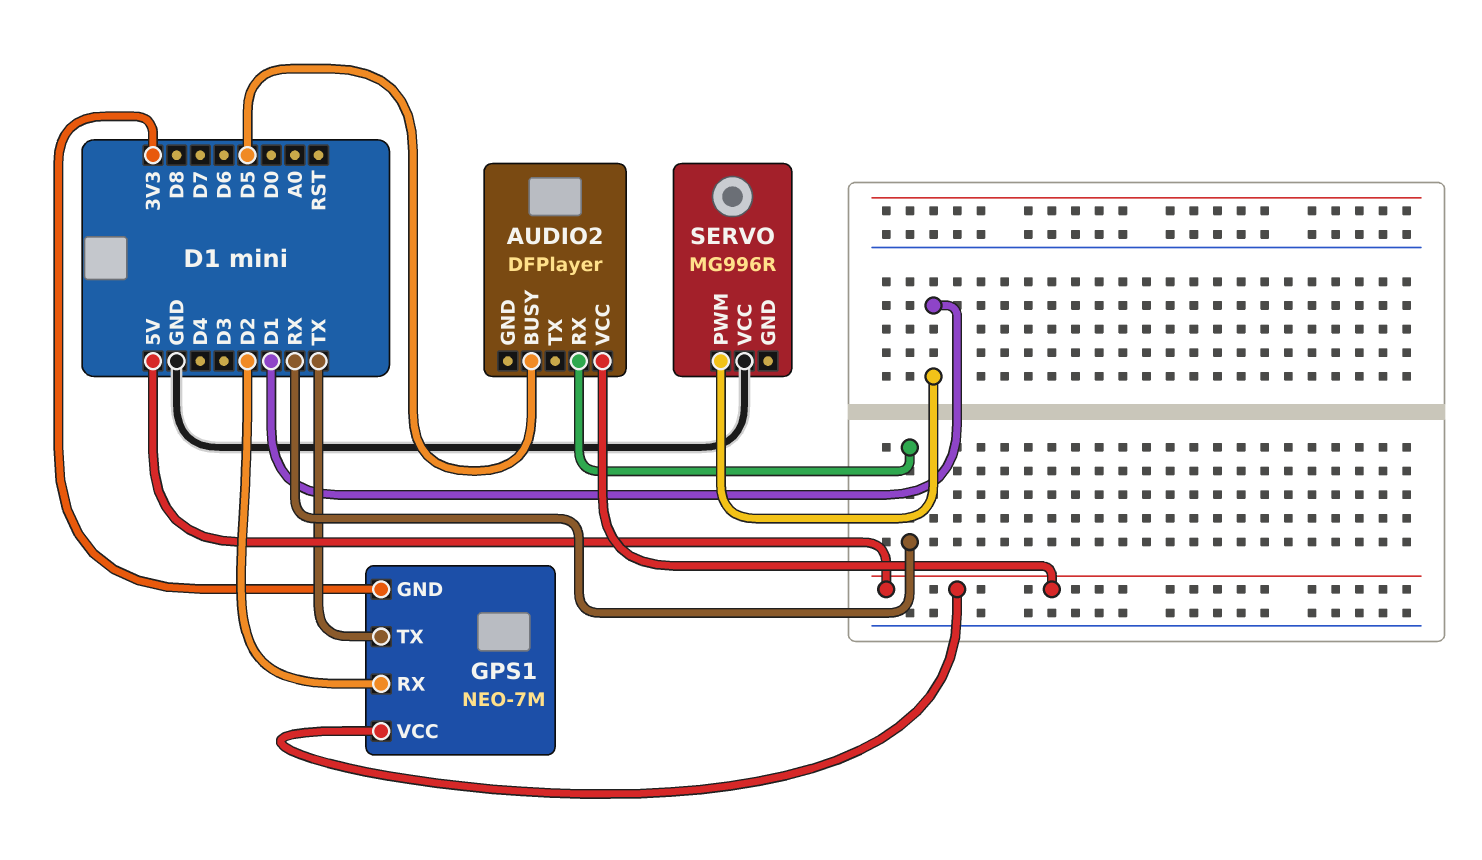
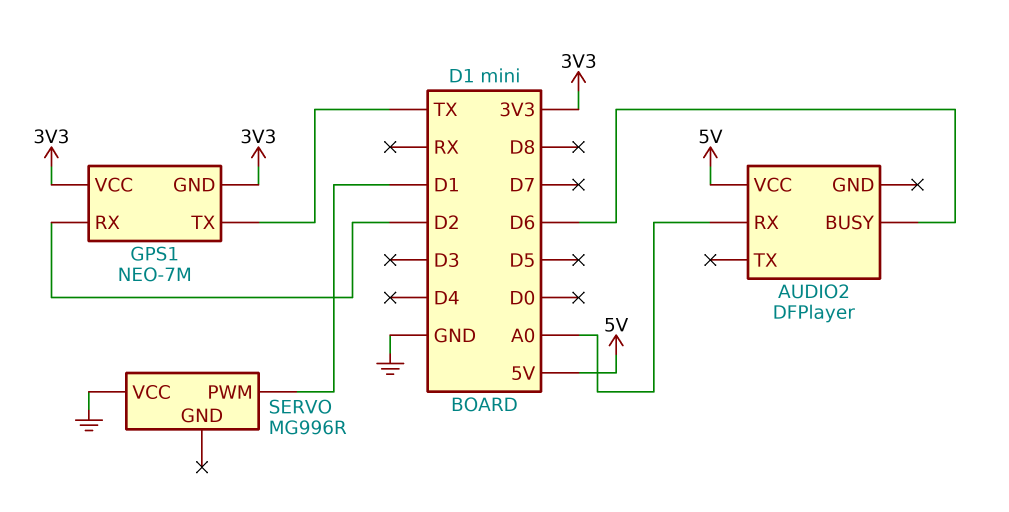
AUDIO2 pin BUSY: D5 -> D6
AUDIO2 pin RX: RX -> A0
GPS1 pin VCC: 5V -> 3V3

